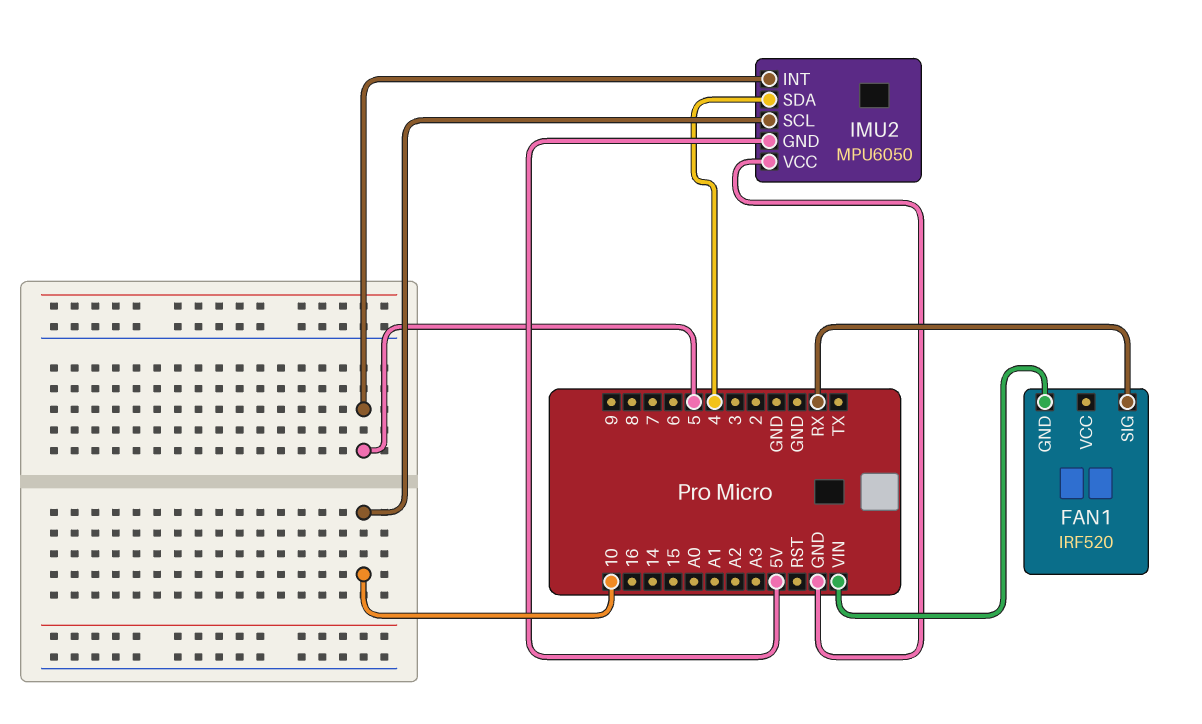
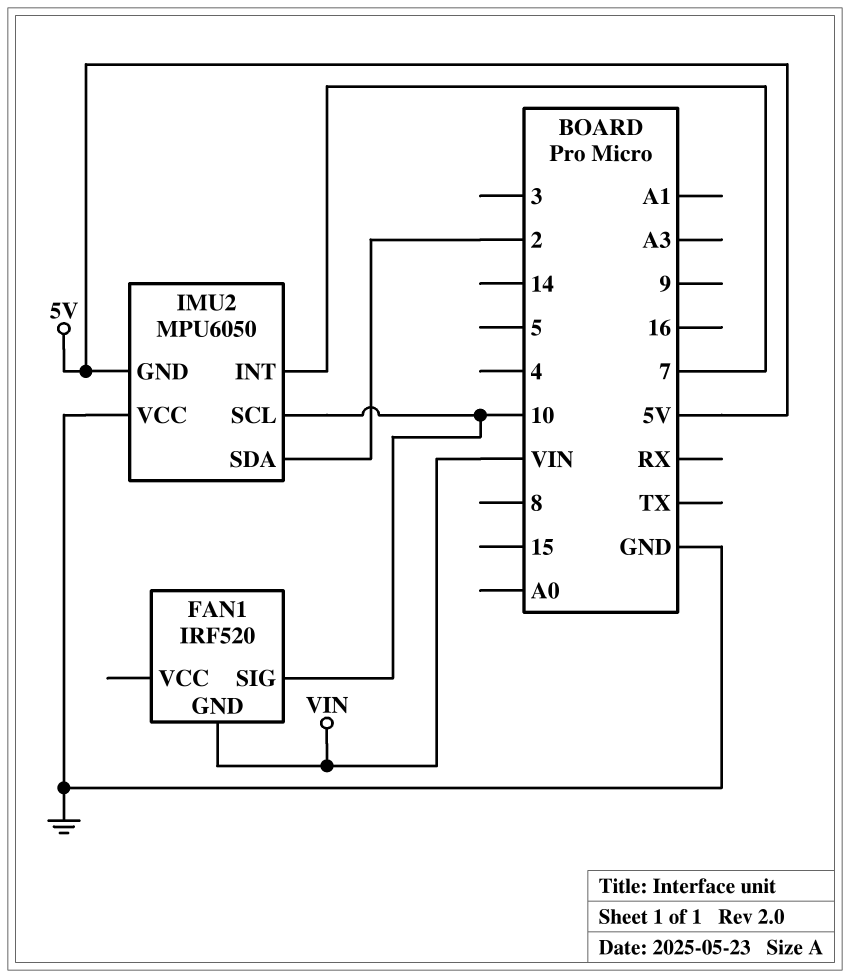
FAN1 pin SIG: RX -> 10
IMU2 pin INT: 5 -> 7
IMU2 pin SDA: 4 -> 2

